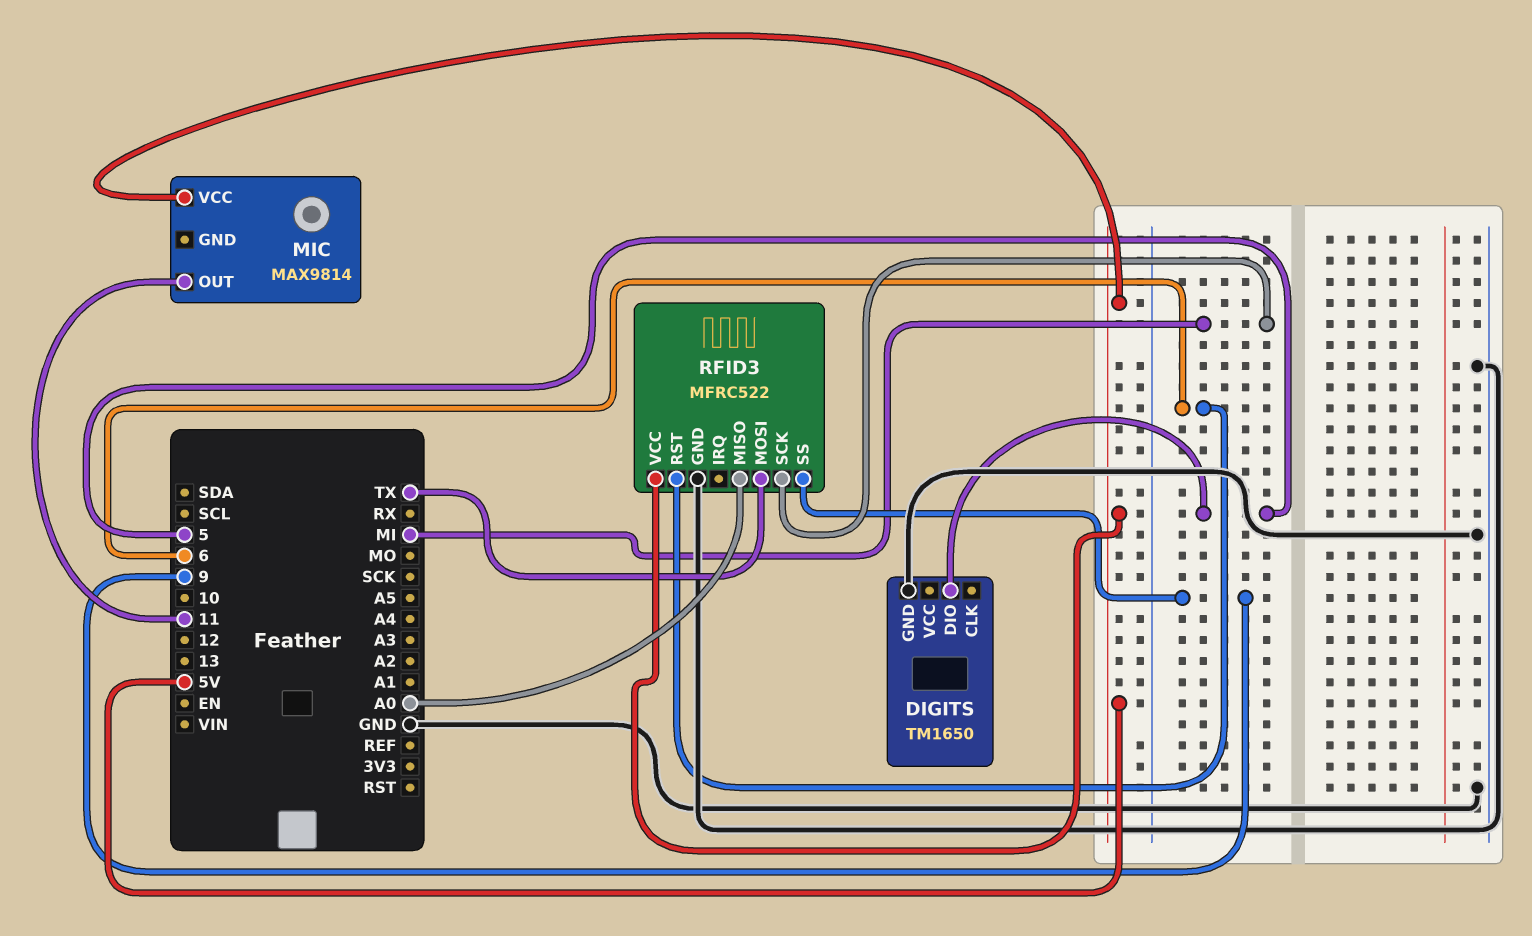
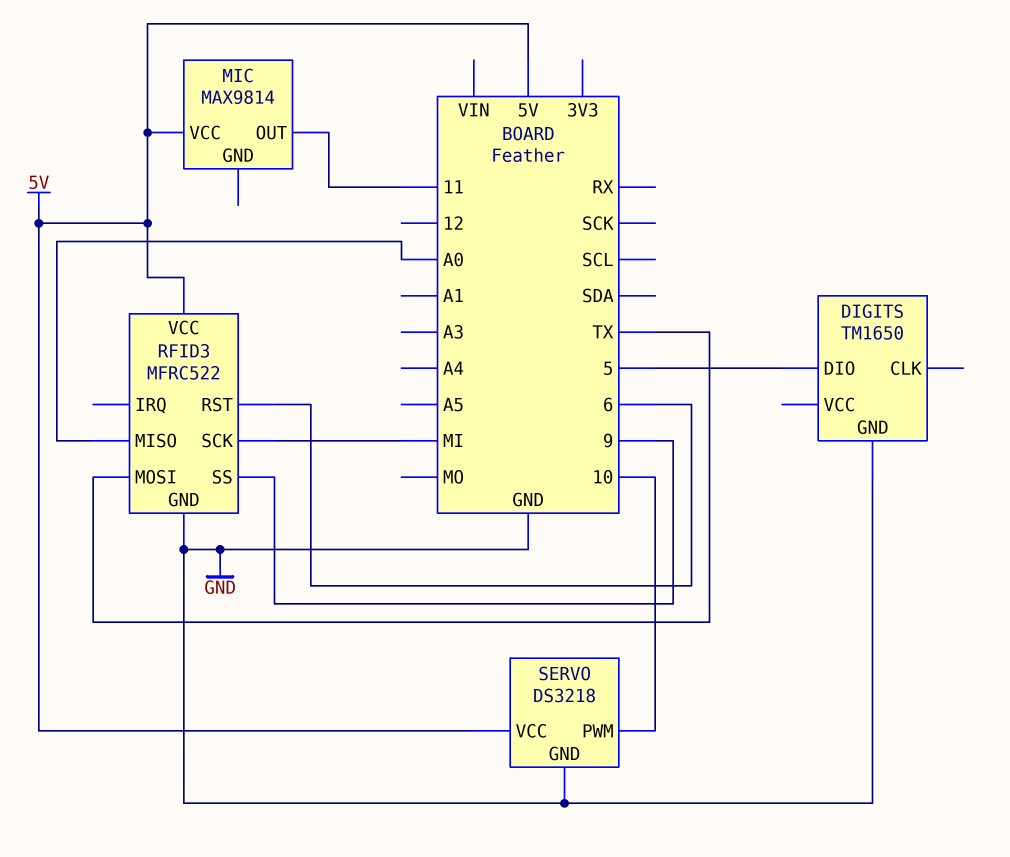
SERVO: none -> DS3218
SERVO pin GND: none -> GND
SERVO pin PWM: none -> 10
SERVO pin VCC: none -> 5V

